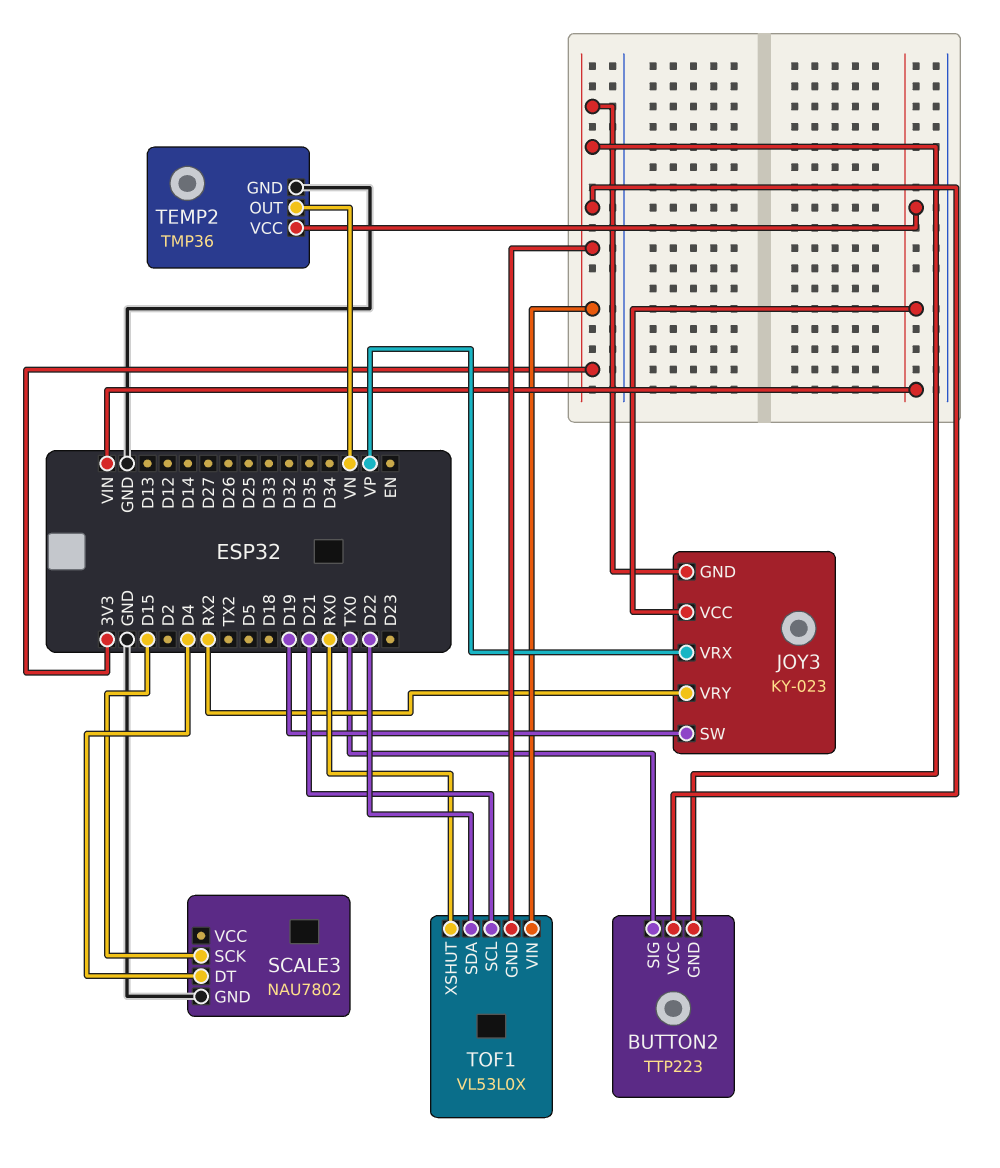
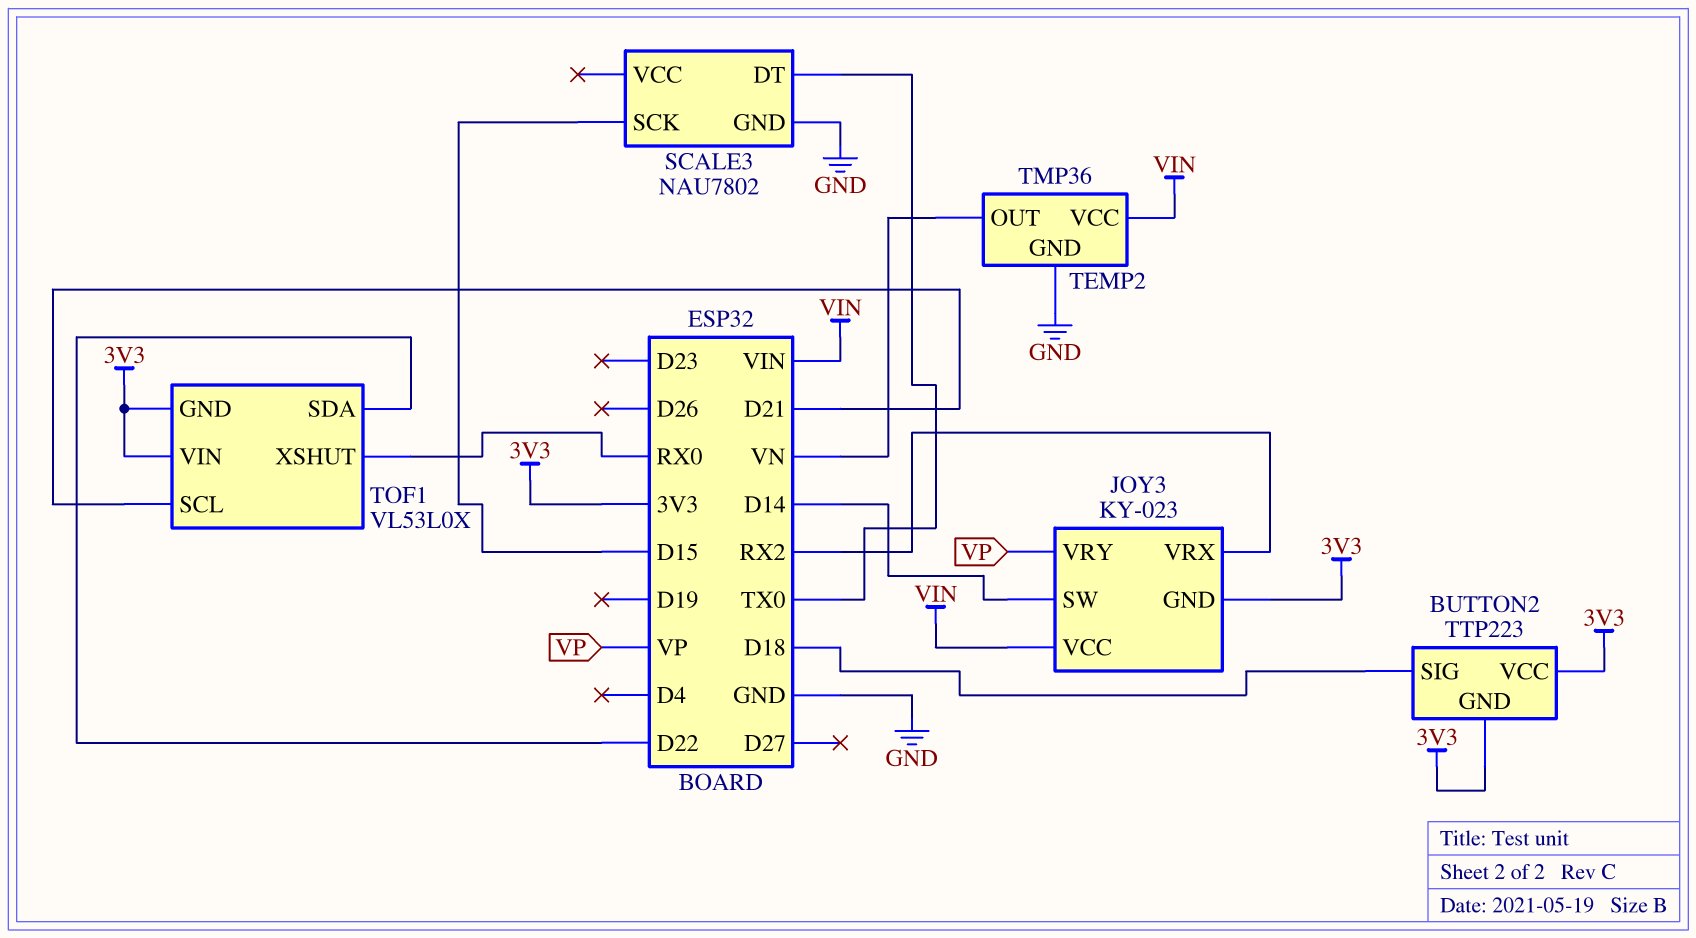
BUTTON2 pin SIG: TX0 -> D18
JOY3 pin SW: D19 -> D14
JOY3 pin VRX: VP -> RX2
JOY3 pin VRY: RX2 -> VP
SCALE3 pin DT: D4 -> TX0

